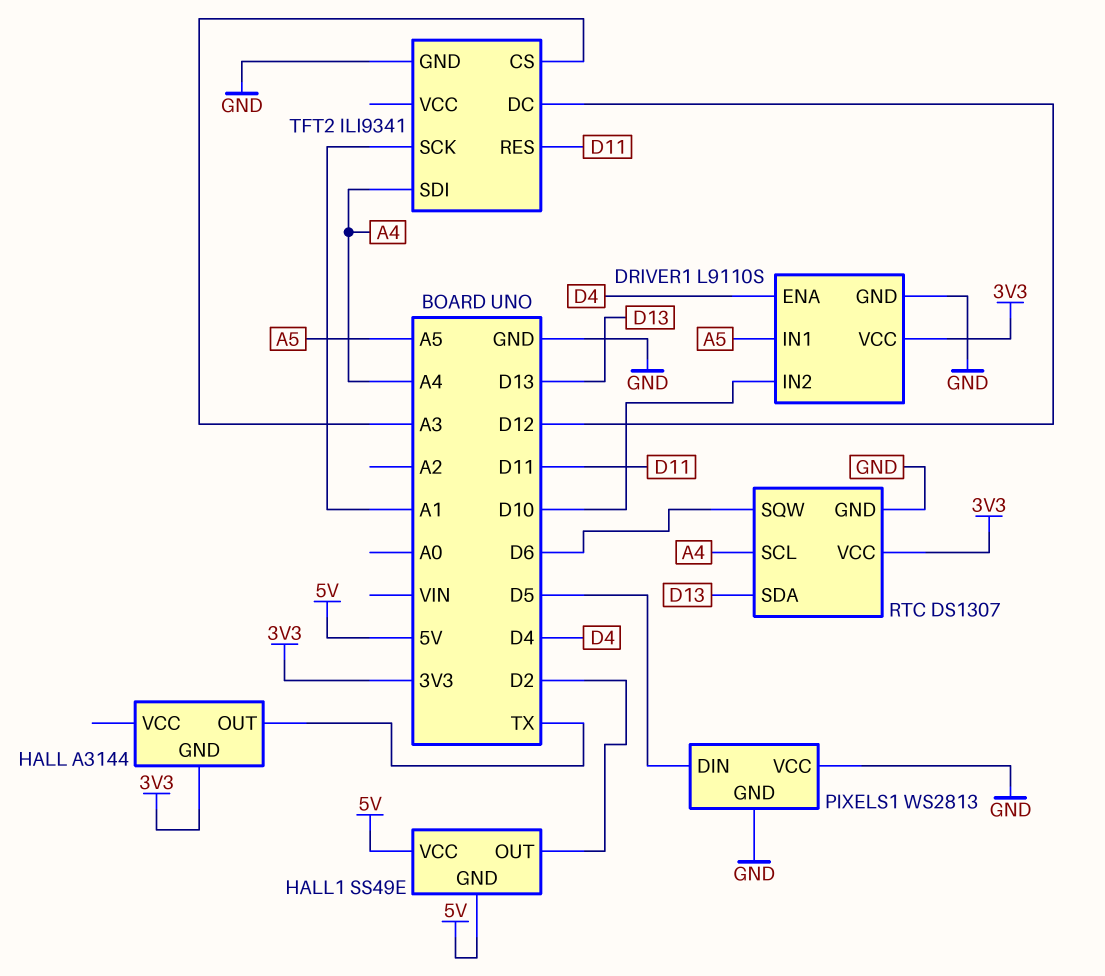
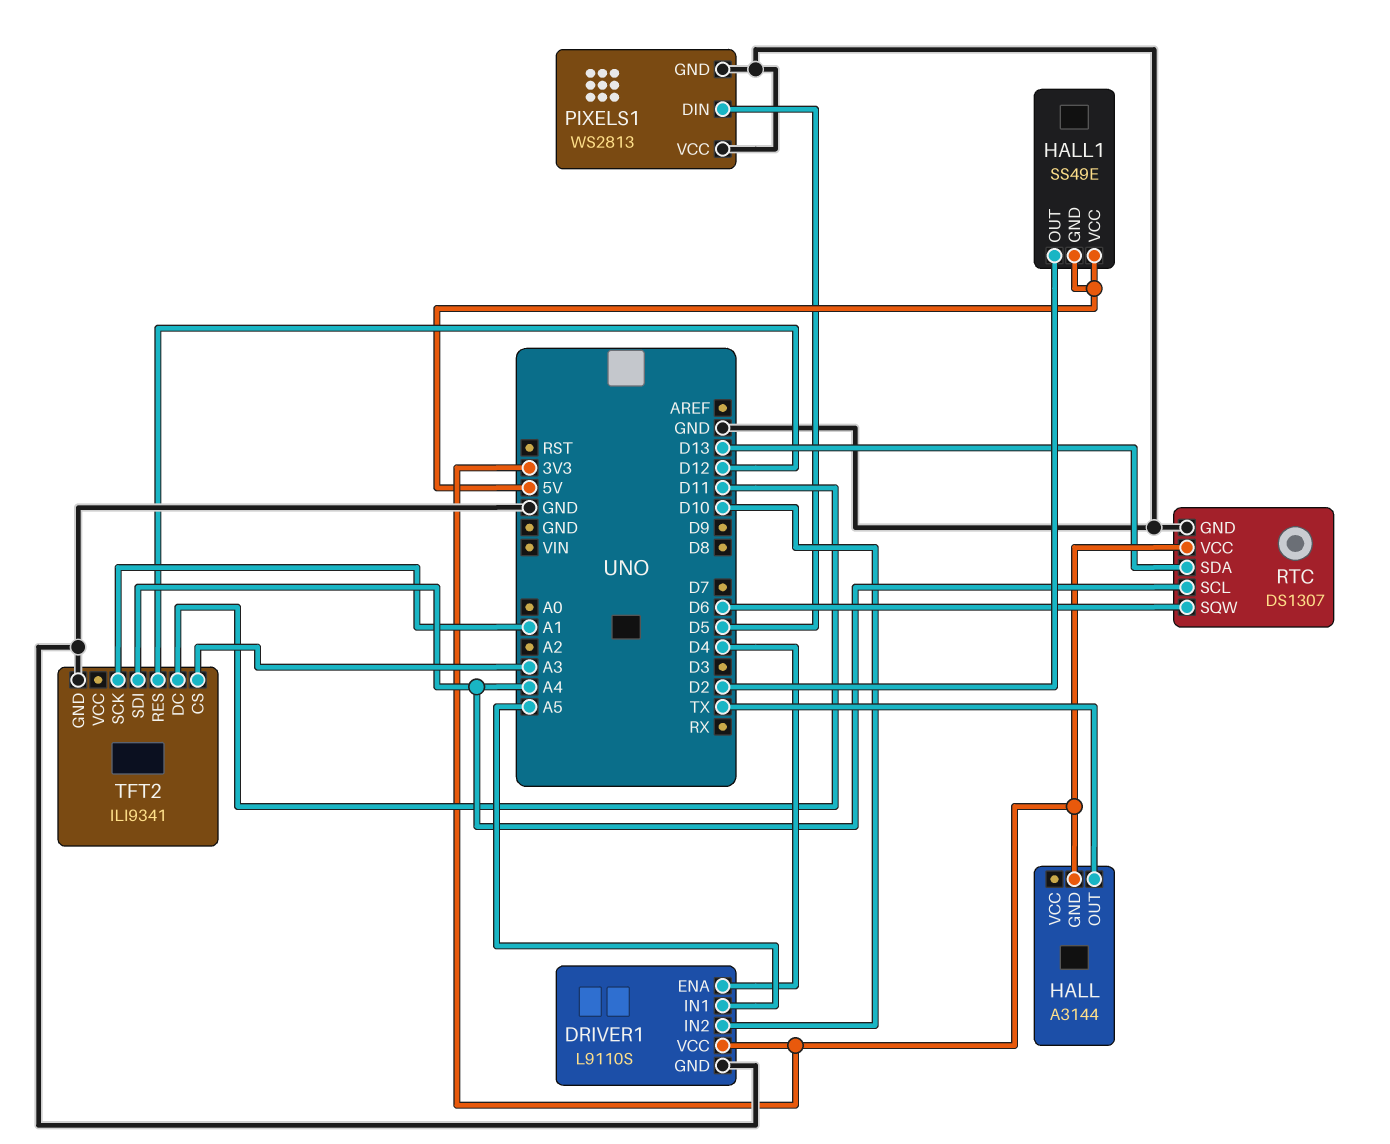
TFT2 pin DC: D12 -> D11
TFT2 pin RES: D11 -> D12

